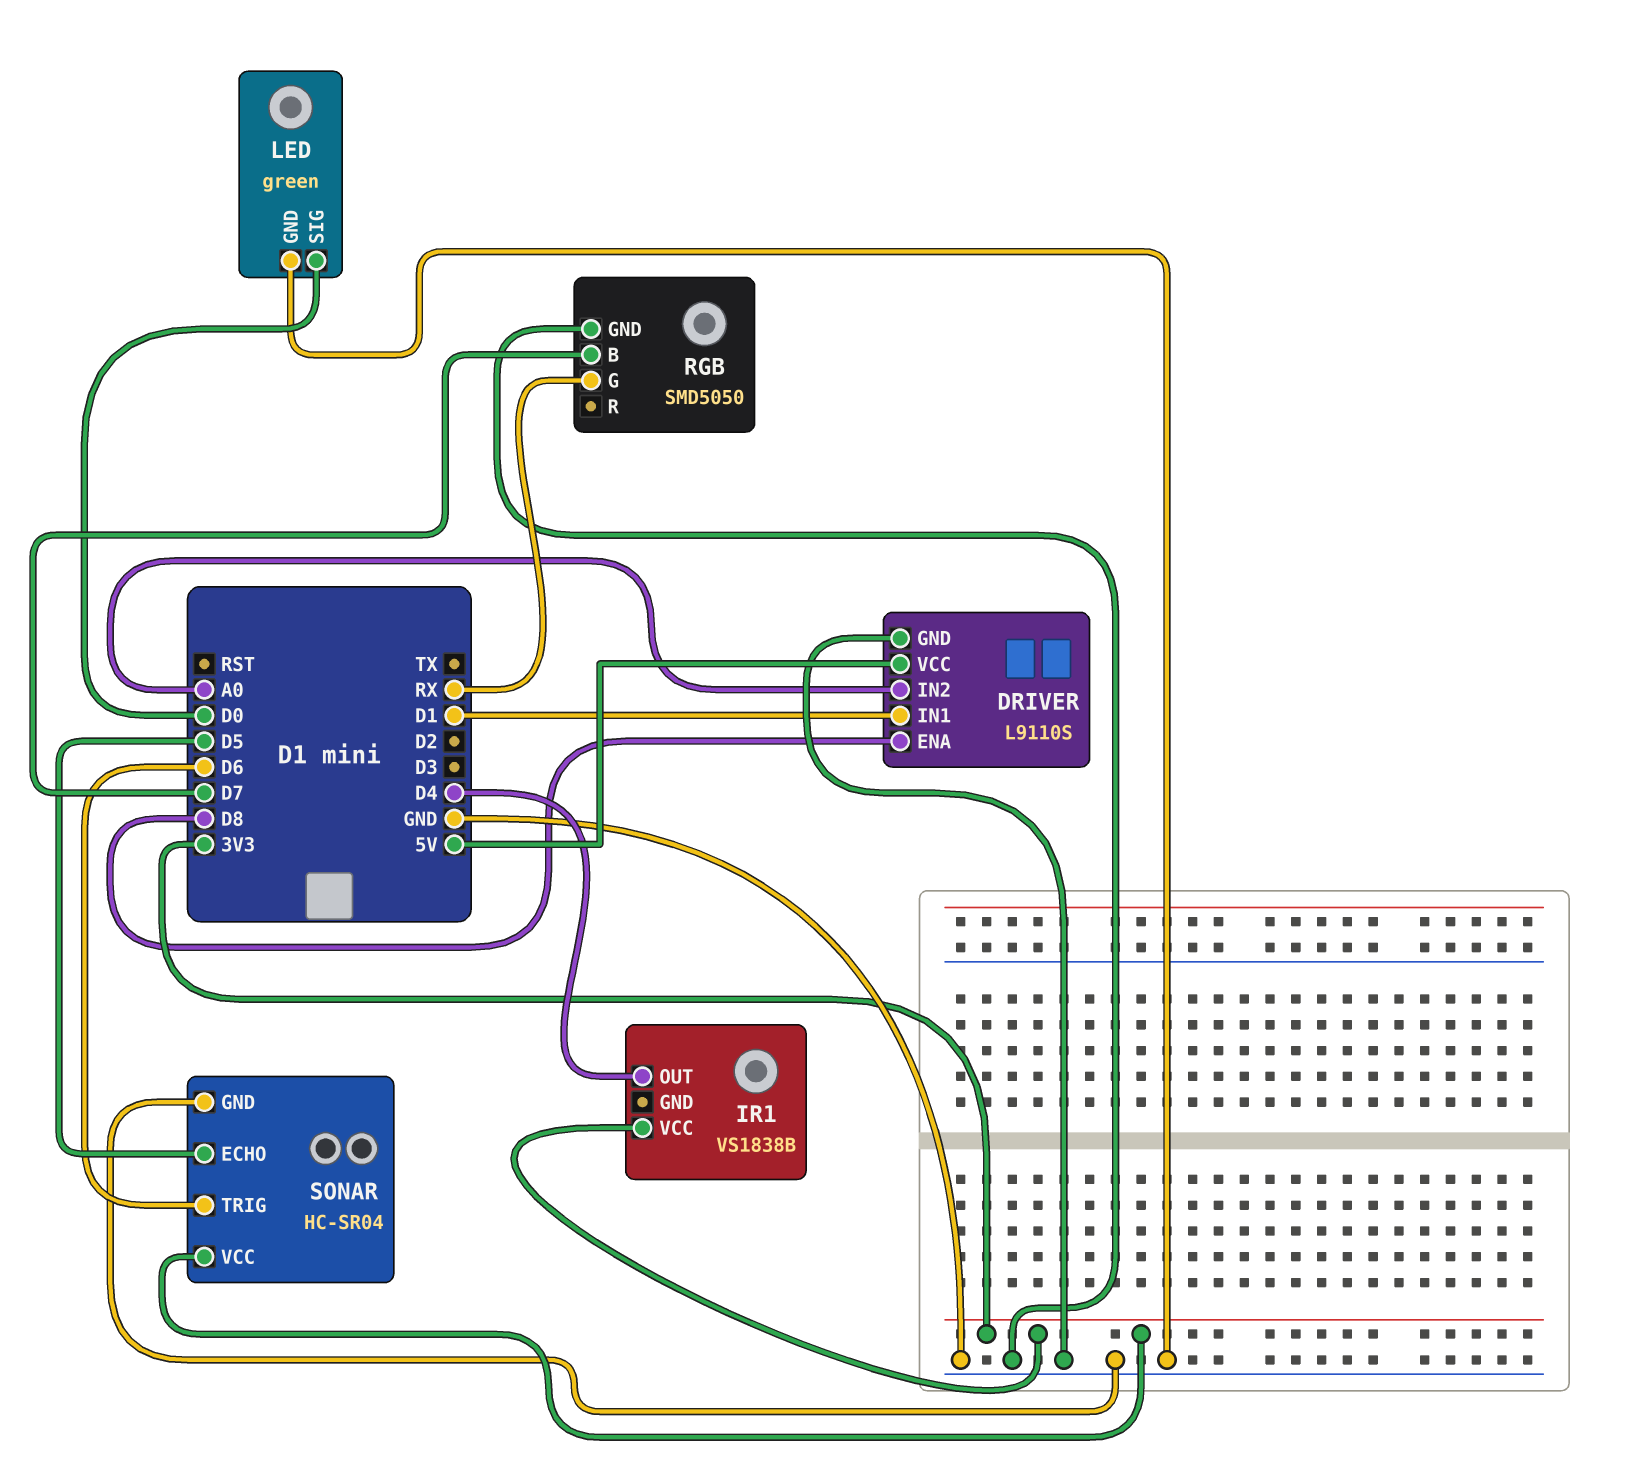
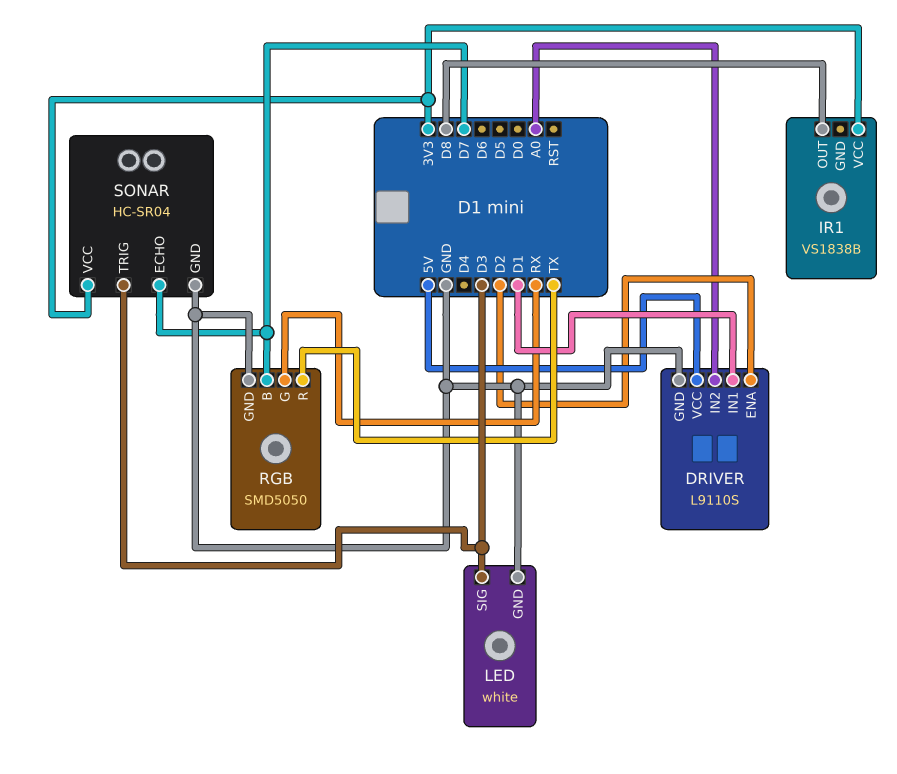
DRIVER pin ENA: D8 -> D2
IR1 pin OUT: D4 -> D8
LED: green -> white
LED pin SIG: D0 -> D3
RGB pin R: none -> TX
SONAR pin ECHO: D5 -> D7
SONAR pin TRIG: D6 -> D3

